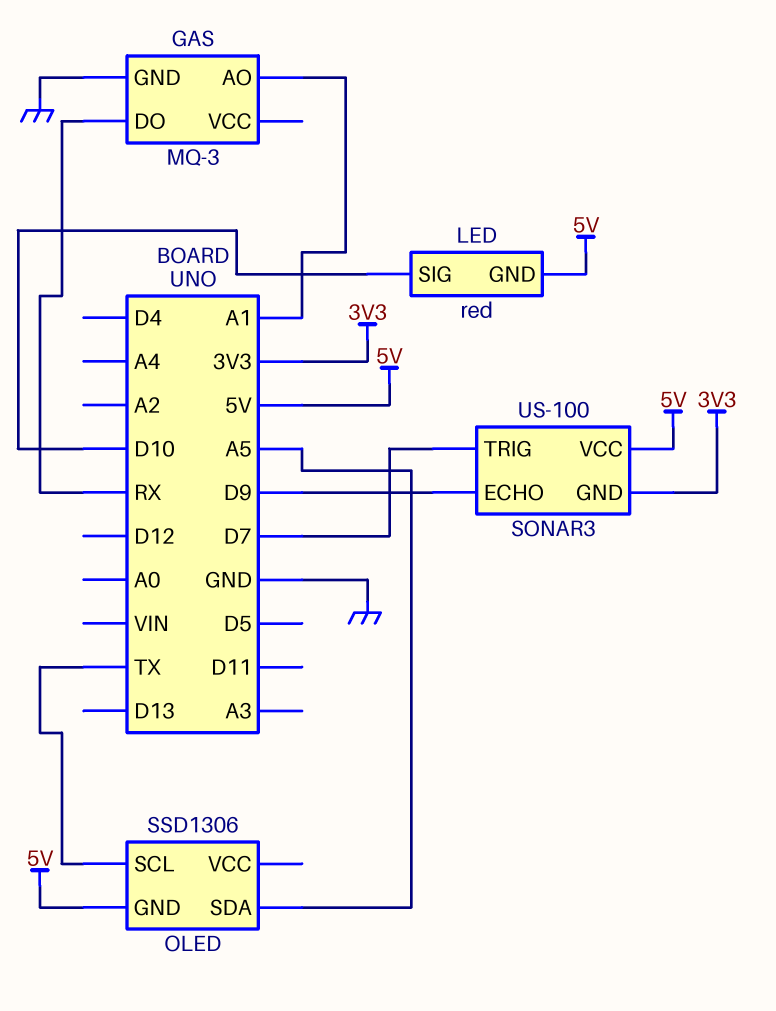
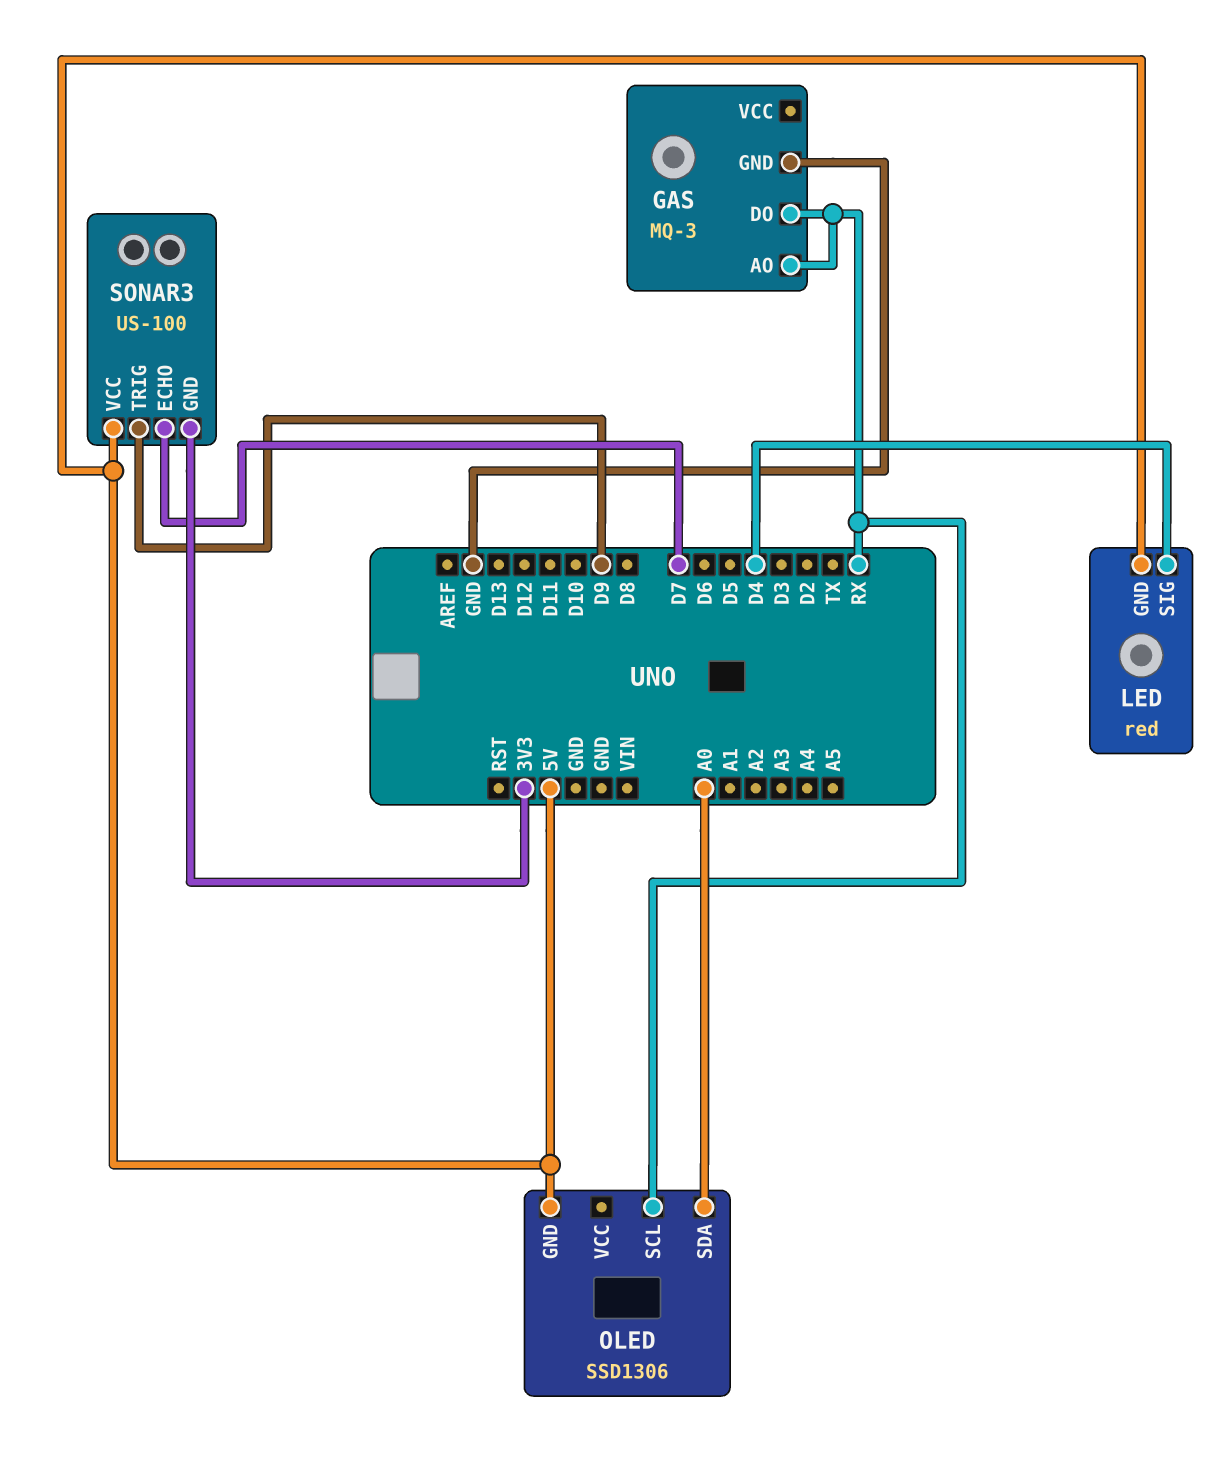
GAS pin AO: A1 -> RX
LED pin SIG: D10 -> D4
OLED pin SCL: TX -> RX
OLED pin SDA: A5 -> A0
SONAR3 pin ECHO: D9 -> D7
SONAR3 pin TRIG: D7 -> D9

